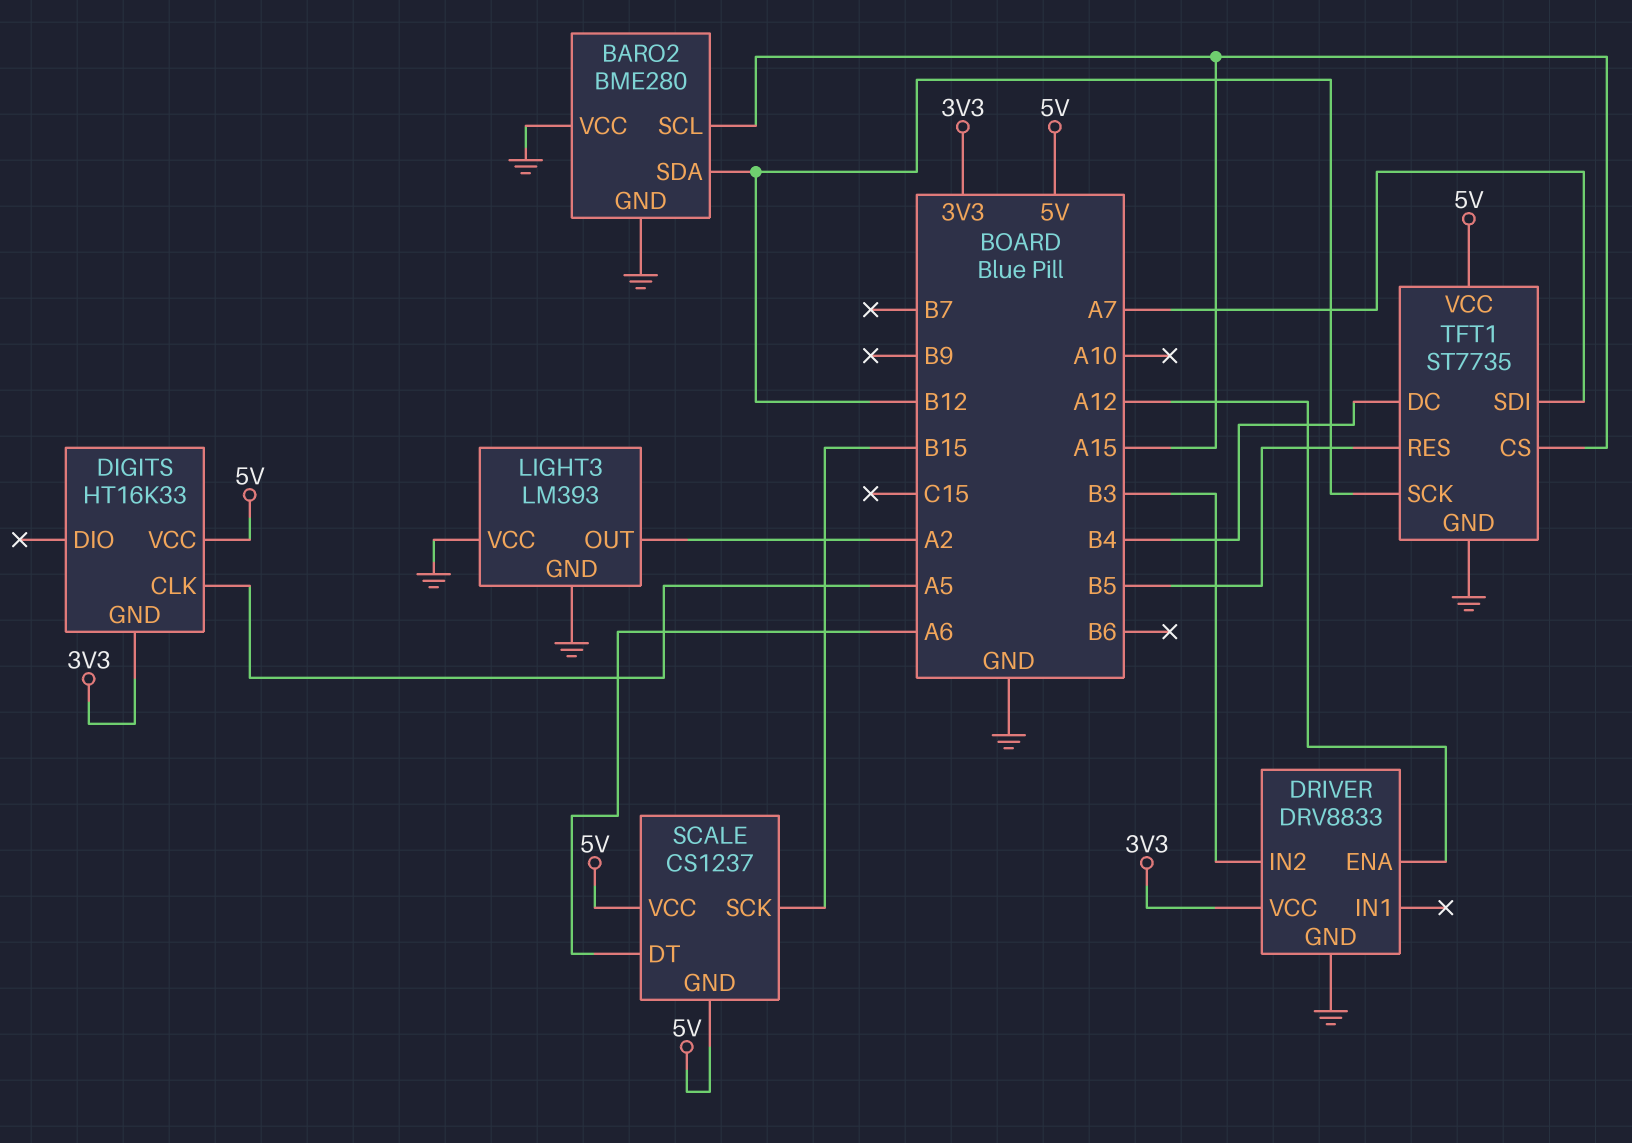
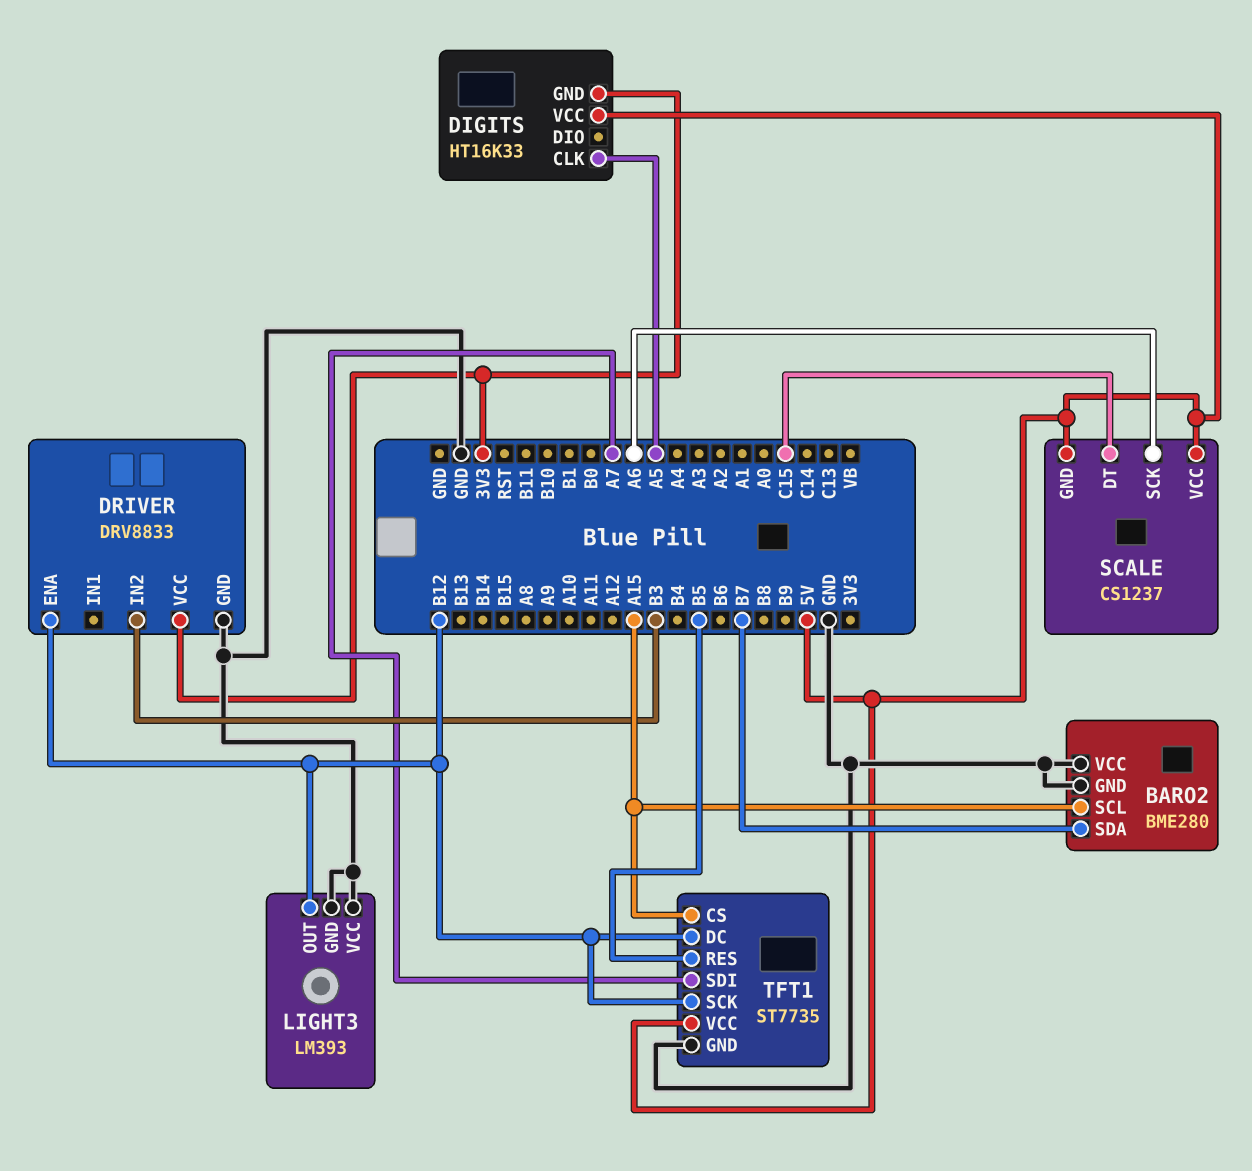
BARO2 pin SDA: B12 -> B7
DRIVER pin ENA: A12 -> B12
LIGHT3 pin OUT: A2 -> B12
SCALE pin DT: A6 -> C15
SCALE pin SCK: B15 -> A6
TFT1 pin DC: B4 -> B12

